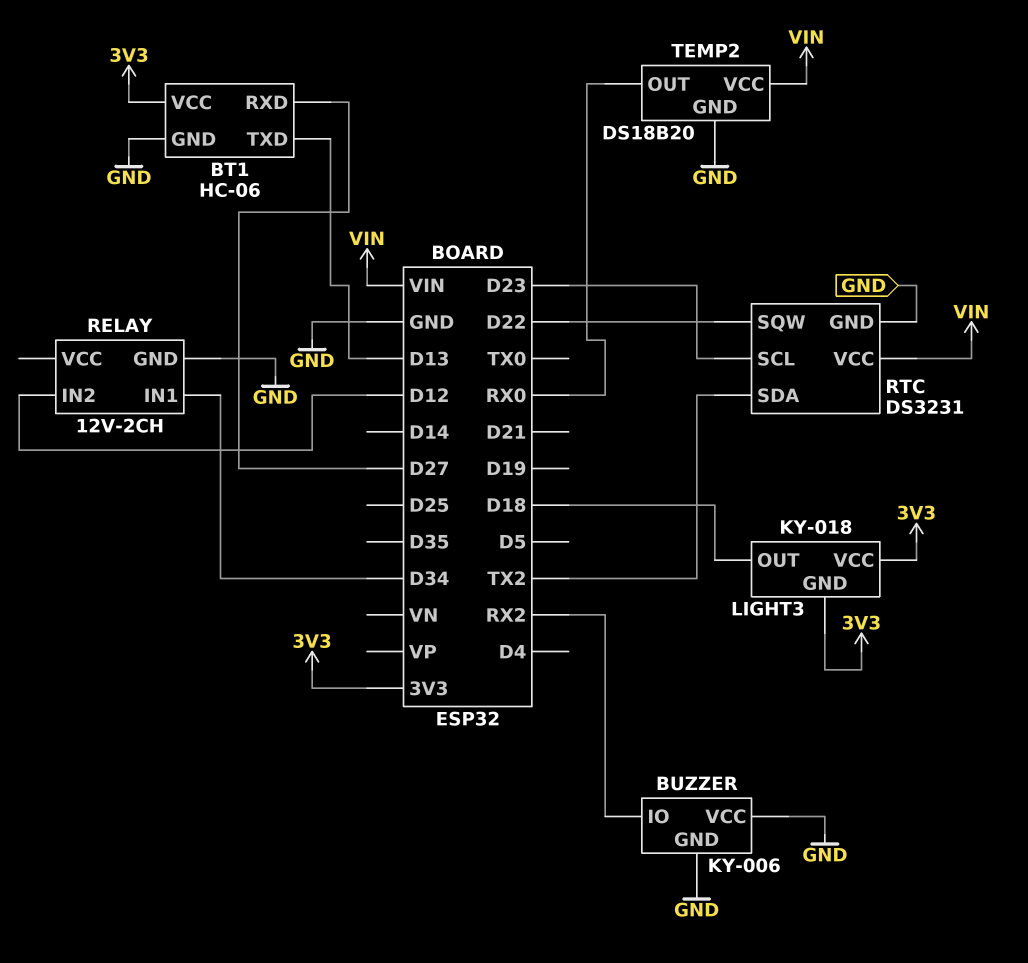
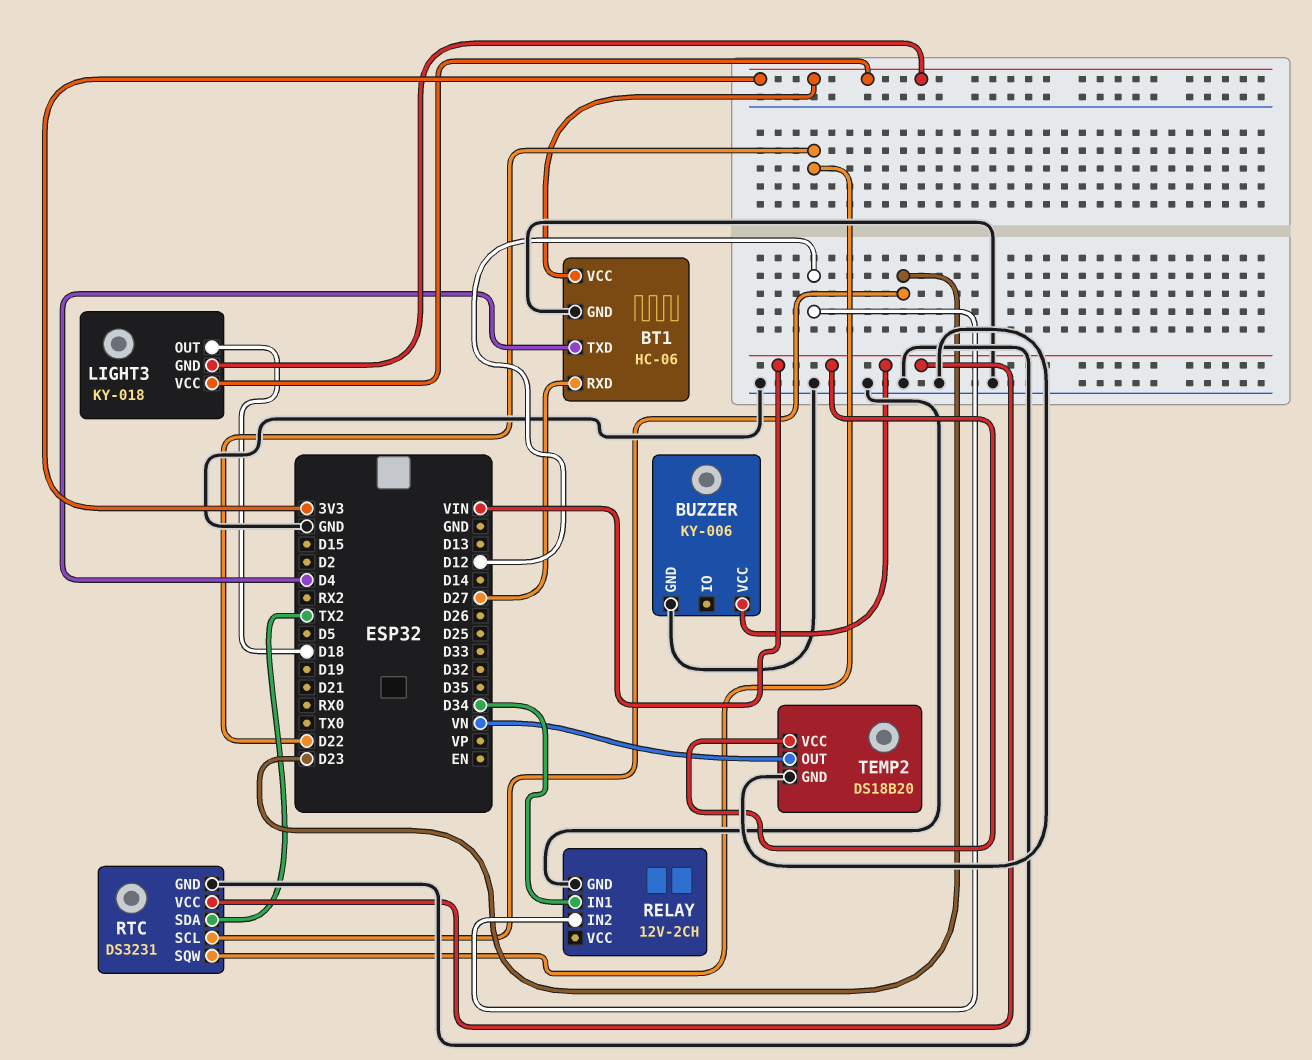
BT1 pin TXD: D13 -> D4
BUZZER pin IO: RX2 -> none
BUZZER pin VCC: GND -> VIN
TEMP2 pin OUT: RX0 -> VN

